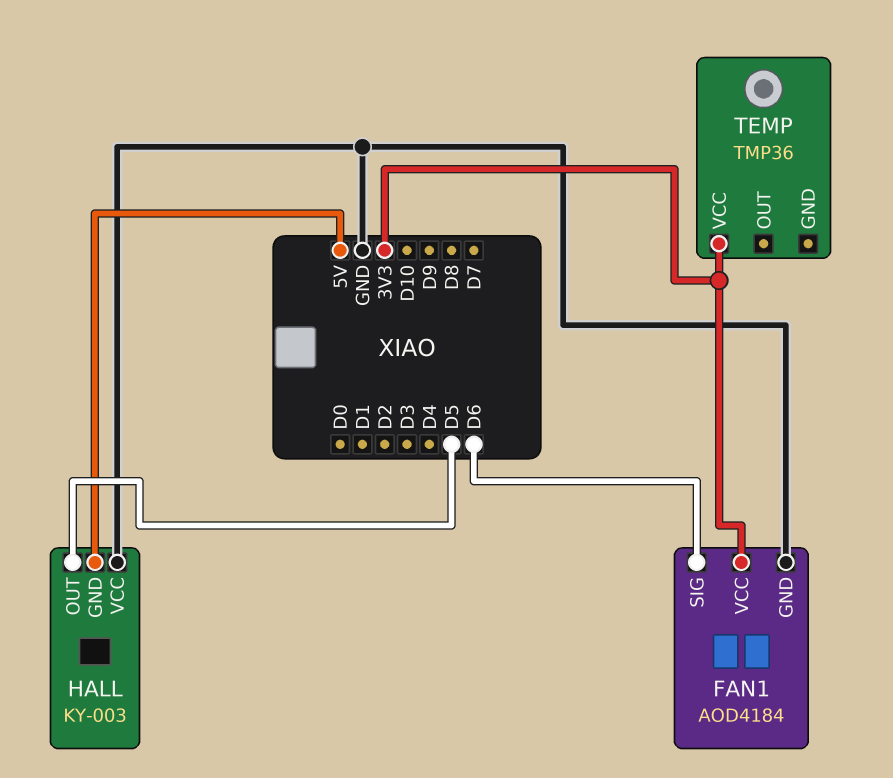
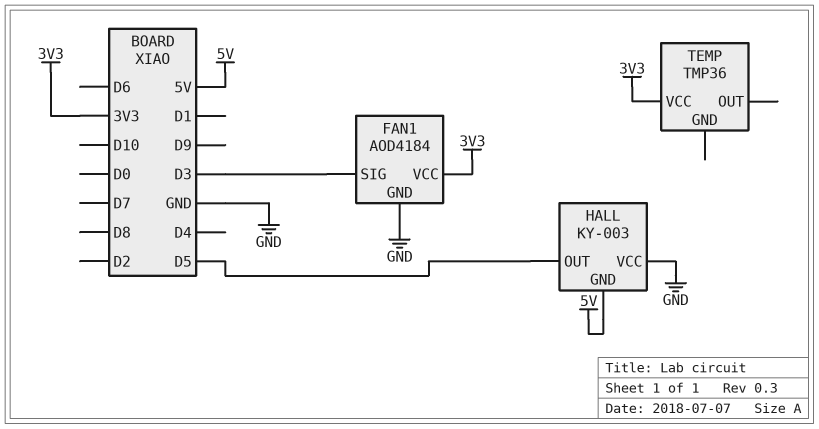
FAN1 pin SIG: D6 -> D3

